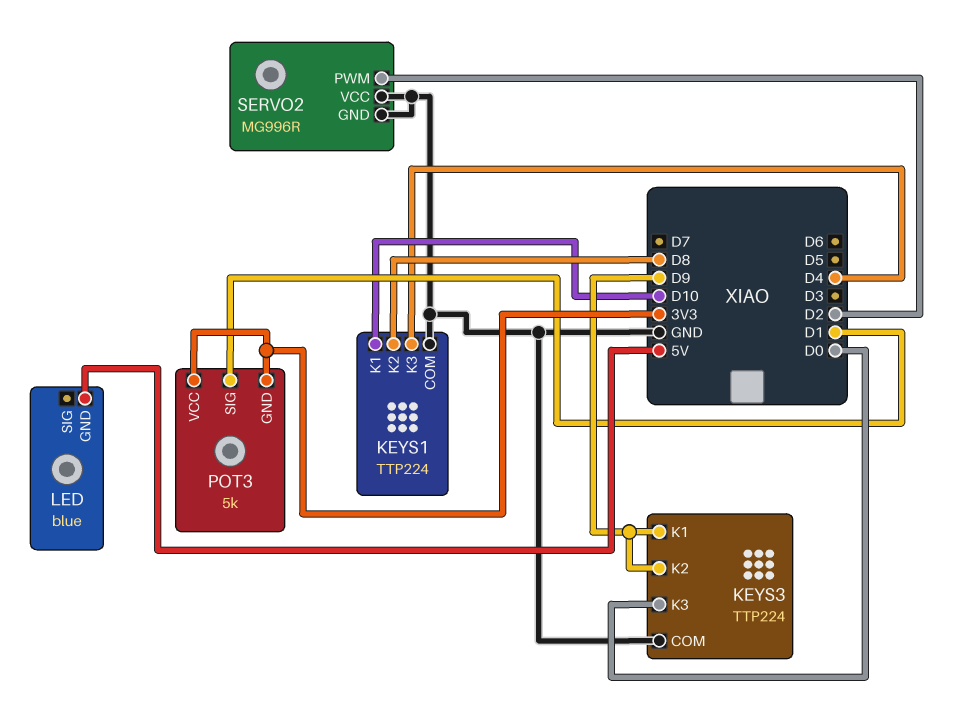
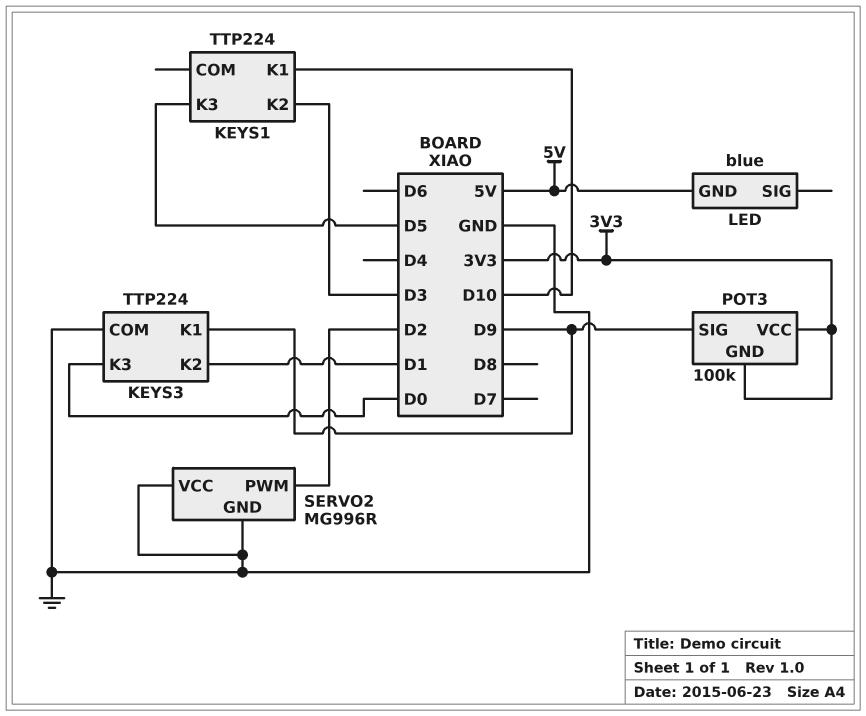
KEYS1 pin COM: GND -> none
KEYS1 pin K2: D8 -> D3
KEYS1 pin K3: D4 -> D5
KEYS3 pin K2: D9 -> D1
POT3: 5k -> 100k
POT3 pin SIG: D1 -> D9

